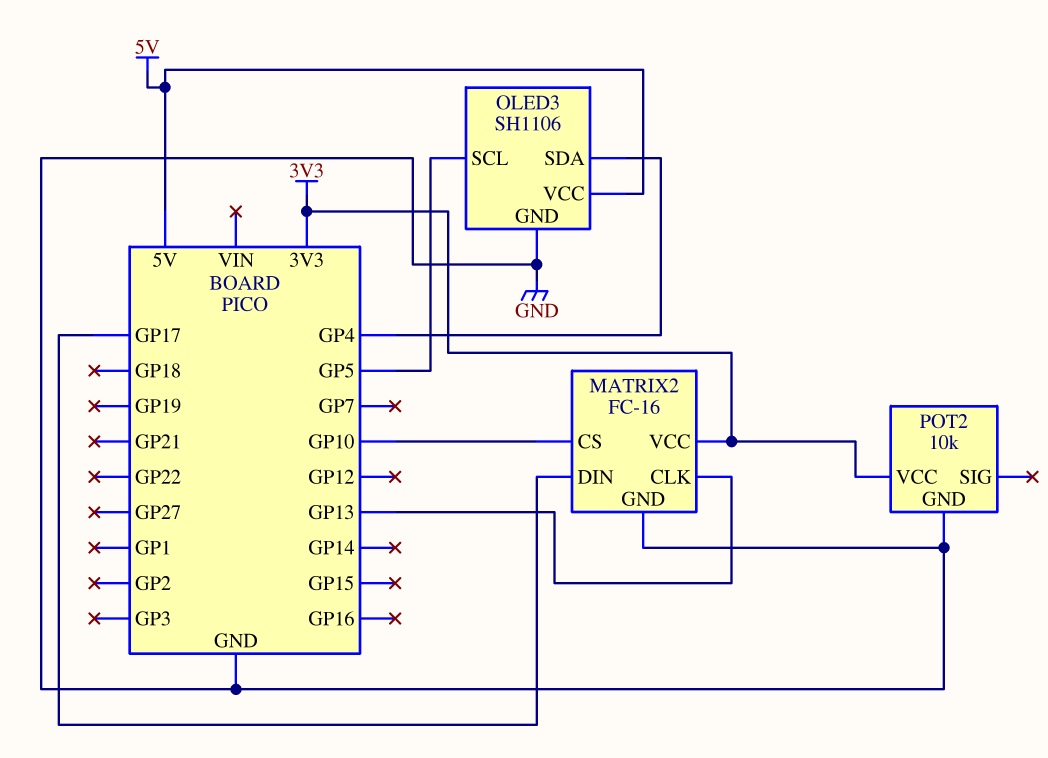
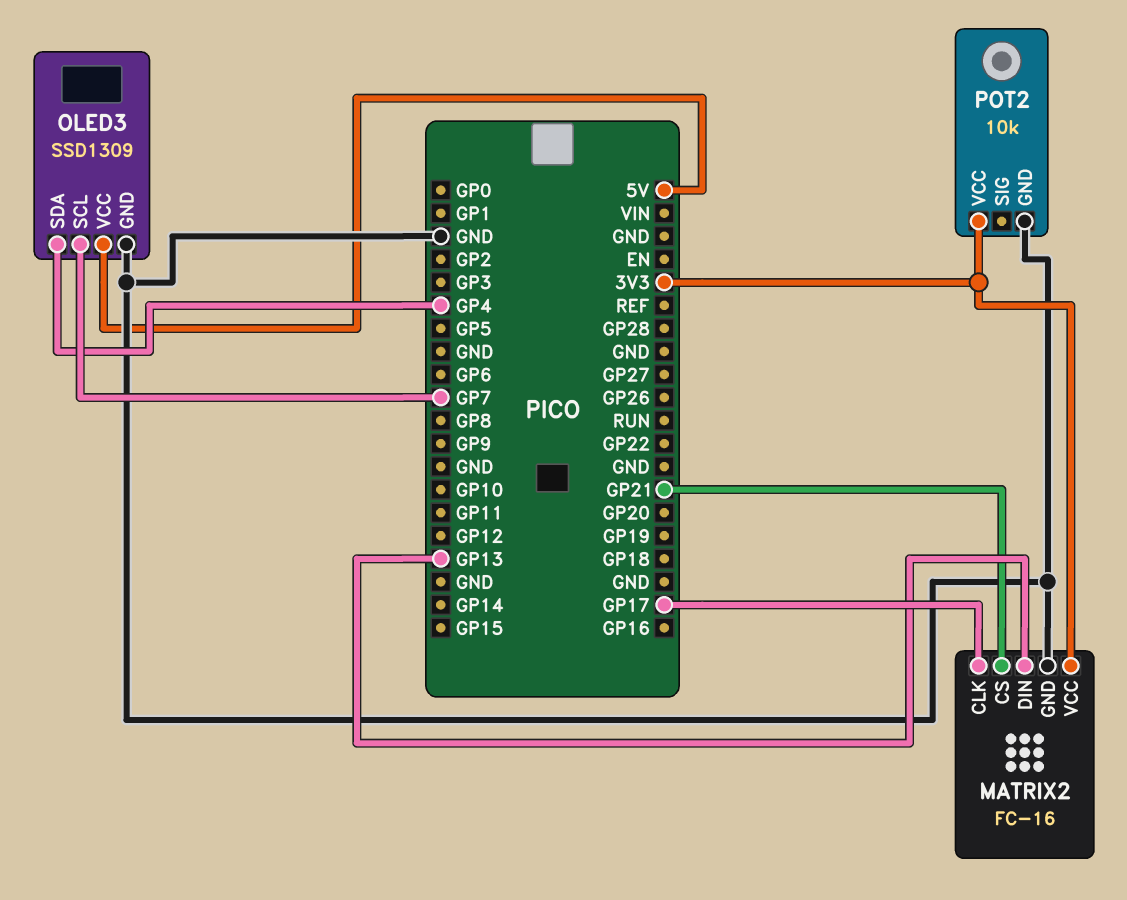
MATRIX2 pin CLK: GP13 -> GP17
MATRIX2 pin CS: GP10 -> GP21
MATRIX2 pin DIN: GP17 -> GP13
OLED3: SH1106 -> SSD1309
OLED3 pin SCL: GP5 -> GP7

